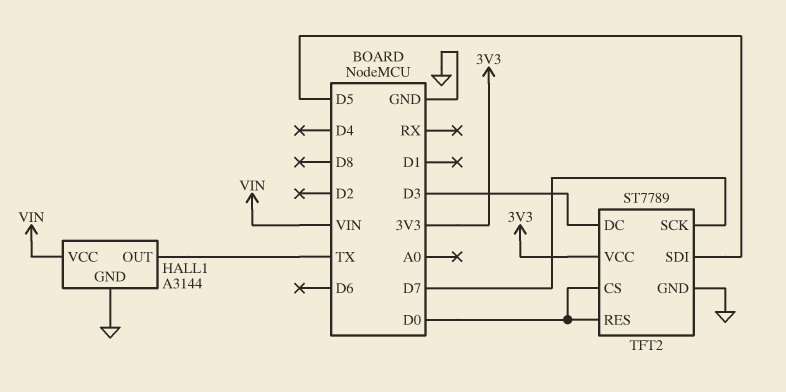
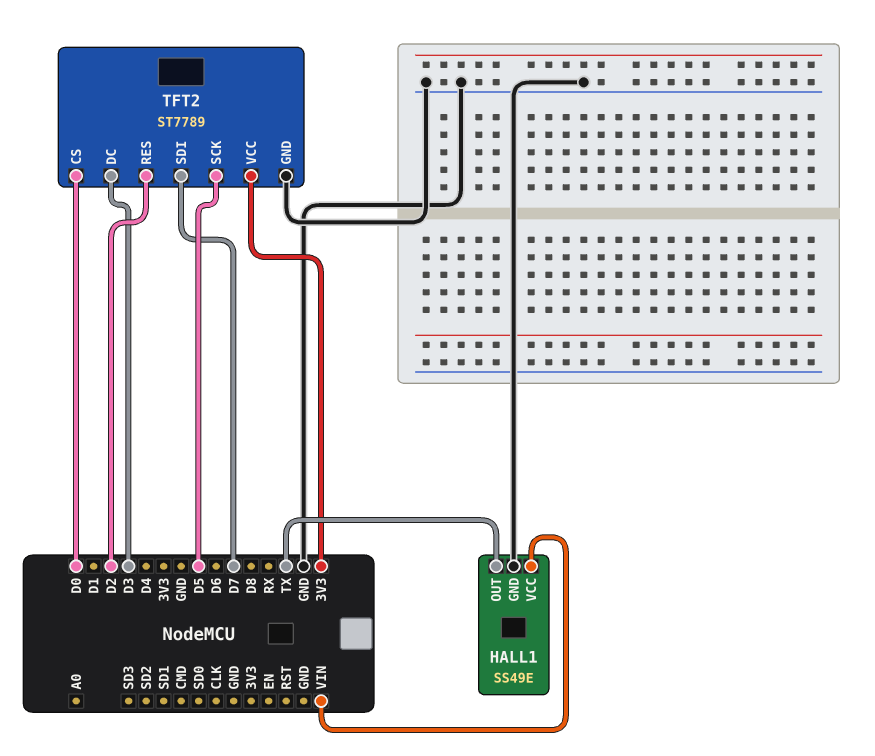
HALL1: A3144 -> SS49E
TFT2 pin RES: D0 -> D2
TFT2 pin SCK: D7 -> D5
TFT2 pin SDI: D5 -> D7

